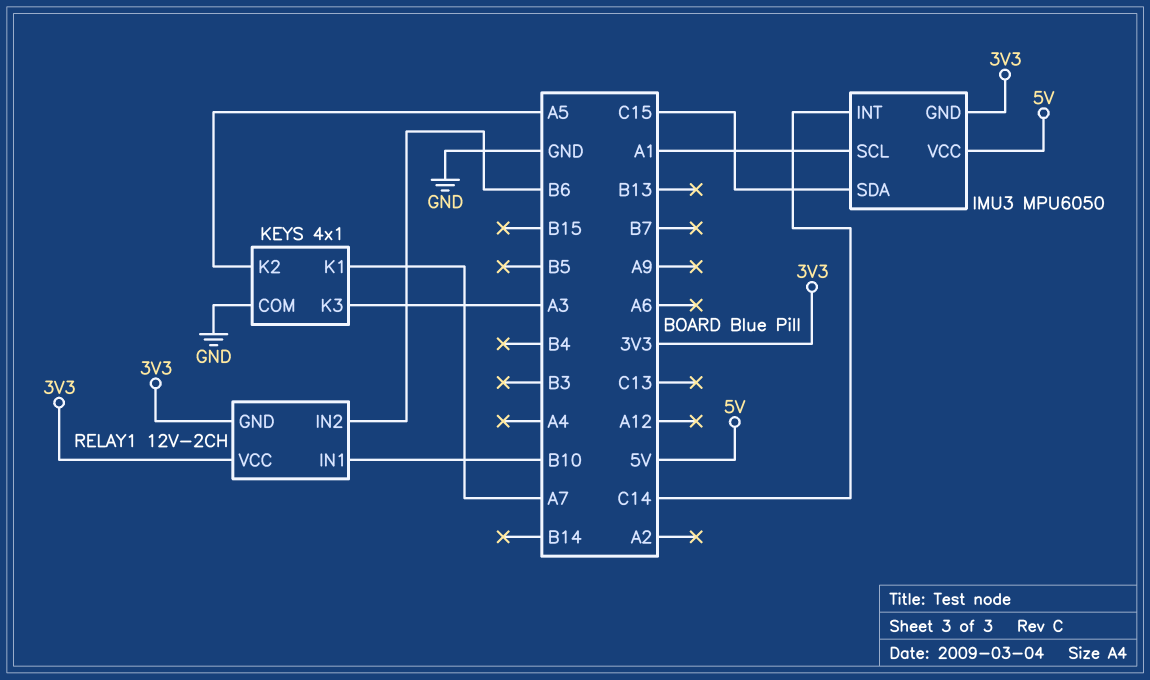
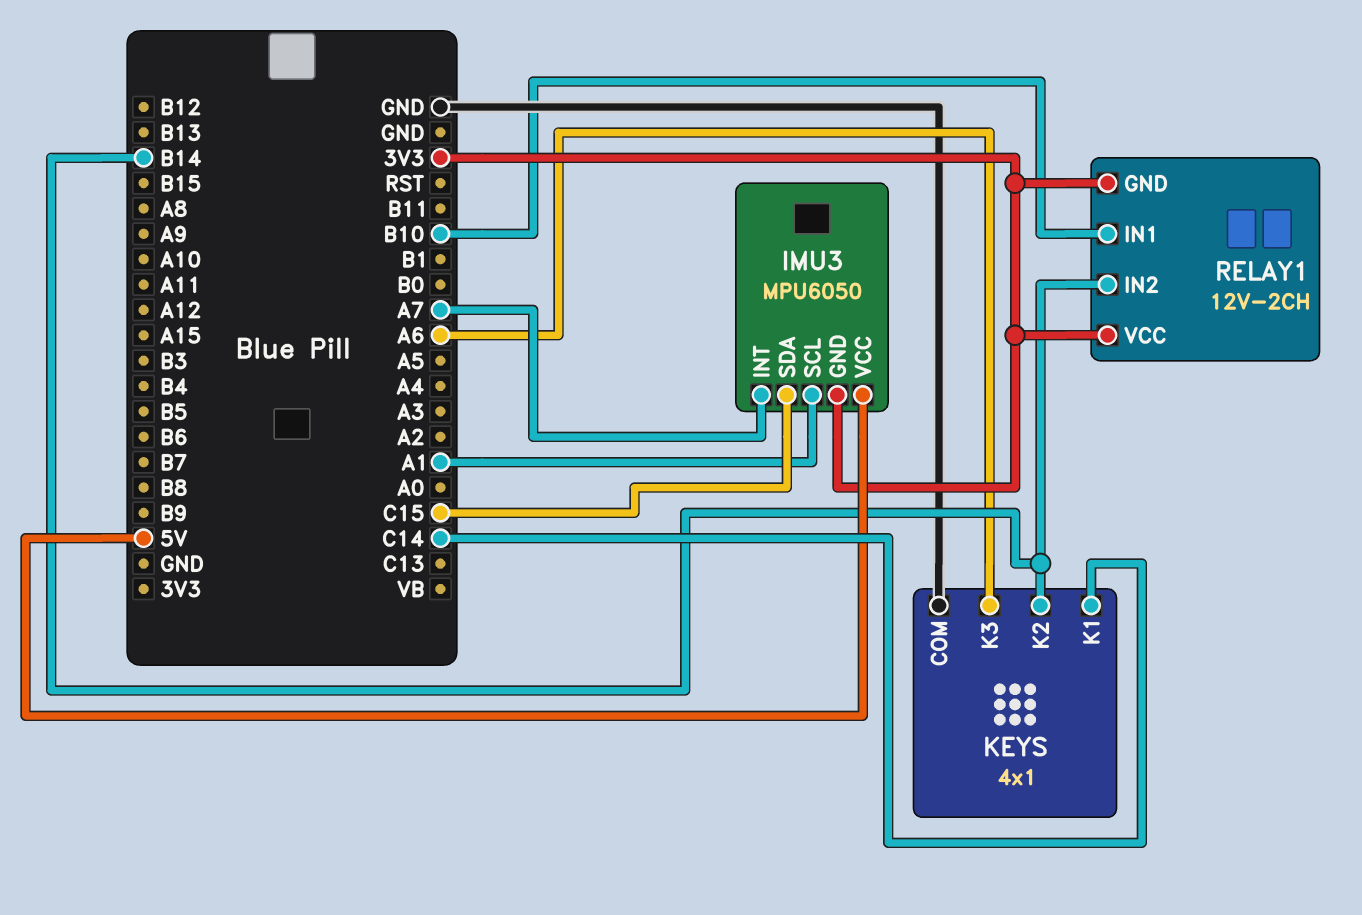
IMU3 pin INT: C14 -> A7
KEYS pin K1: A7 -> C14
KEYS pin K2: A5 -> B14
KEYS pin K3: A3 -> A6
RELAY1 pin IN2: B6 -> B14

